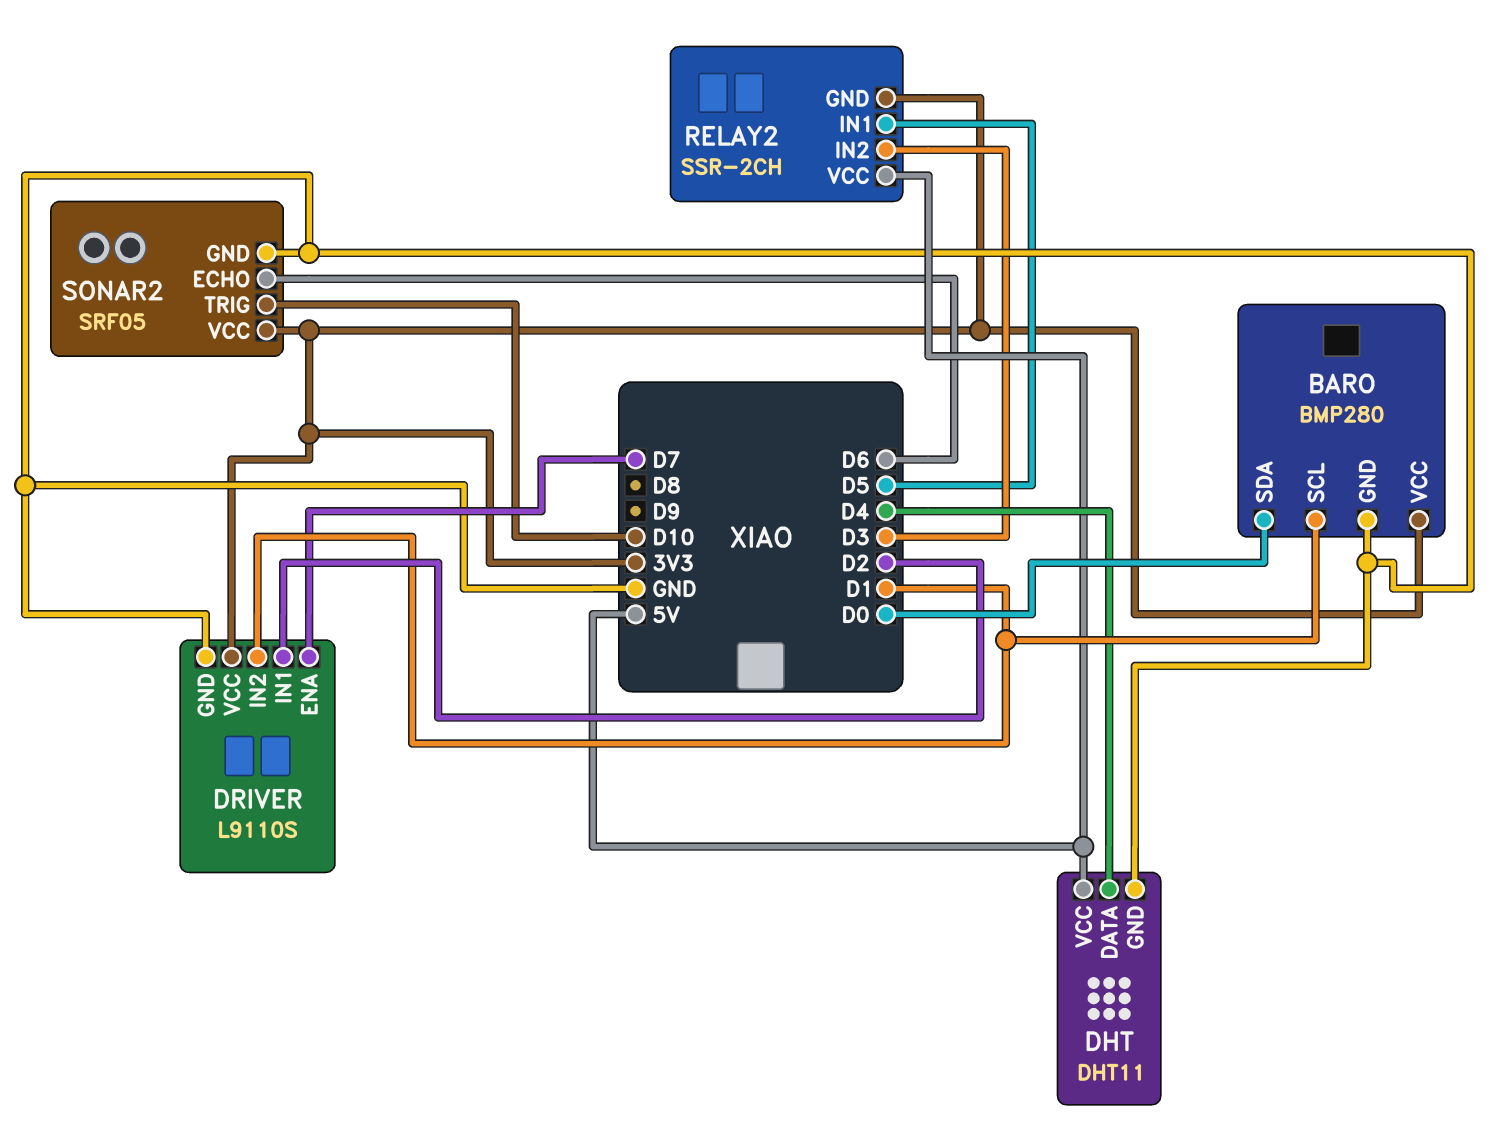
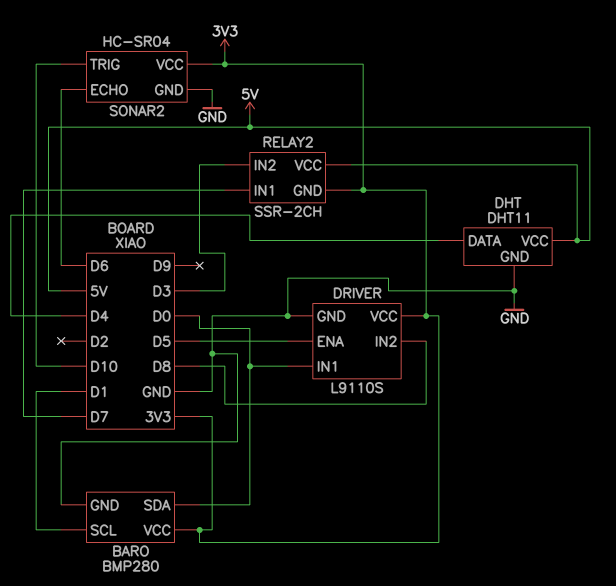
DRIVER pin ENA: D7 -> D5
DRIVER pin IN1: D2 -> D0
DRIVER pin IN2: D1 -> D8
RELAY2 pin IN1: D5 -> D7
SONAR2: SRF05 -> HC-SR04

